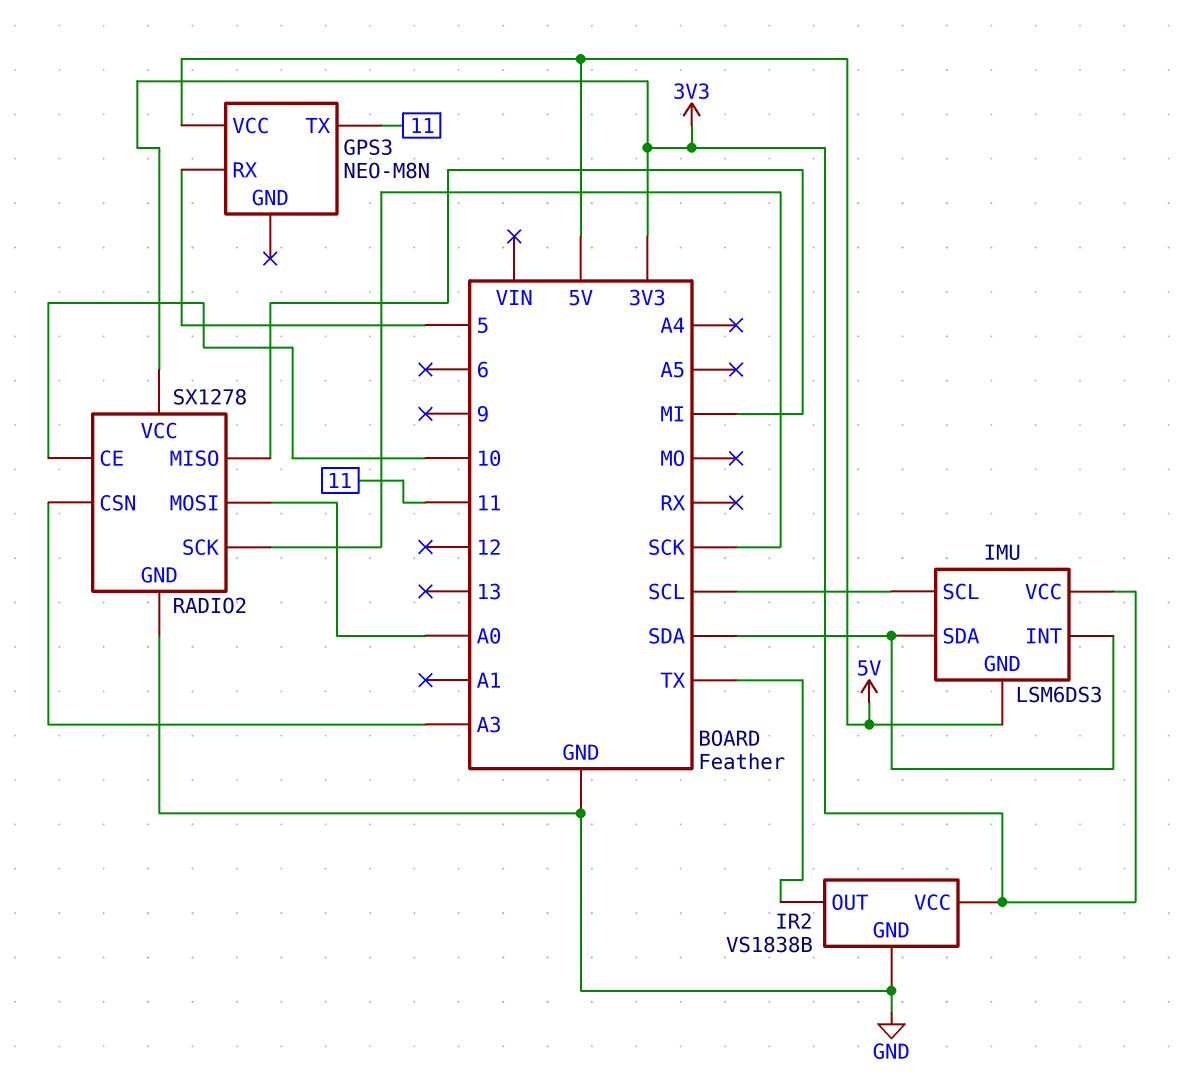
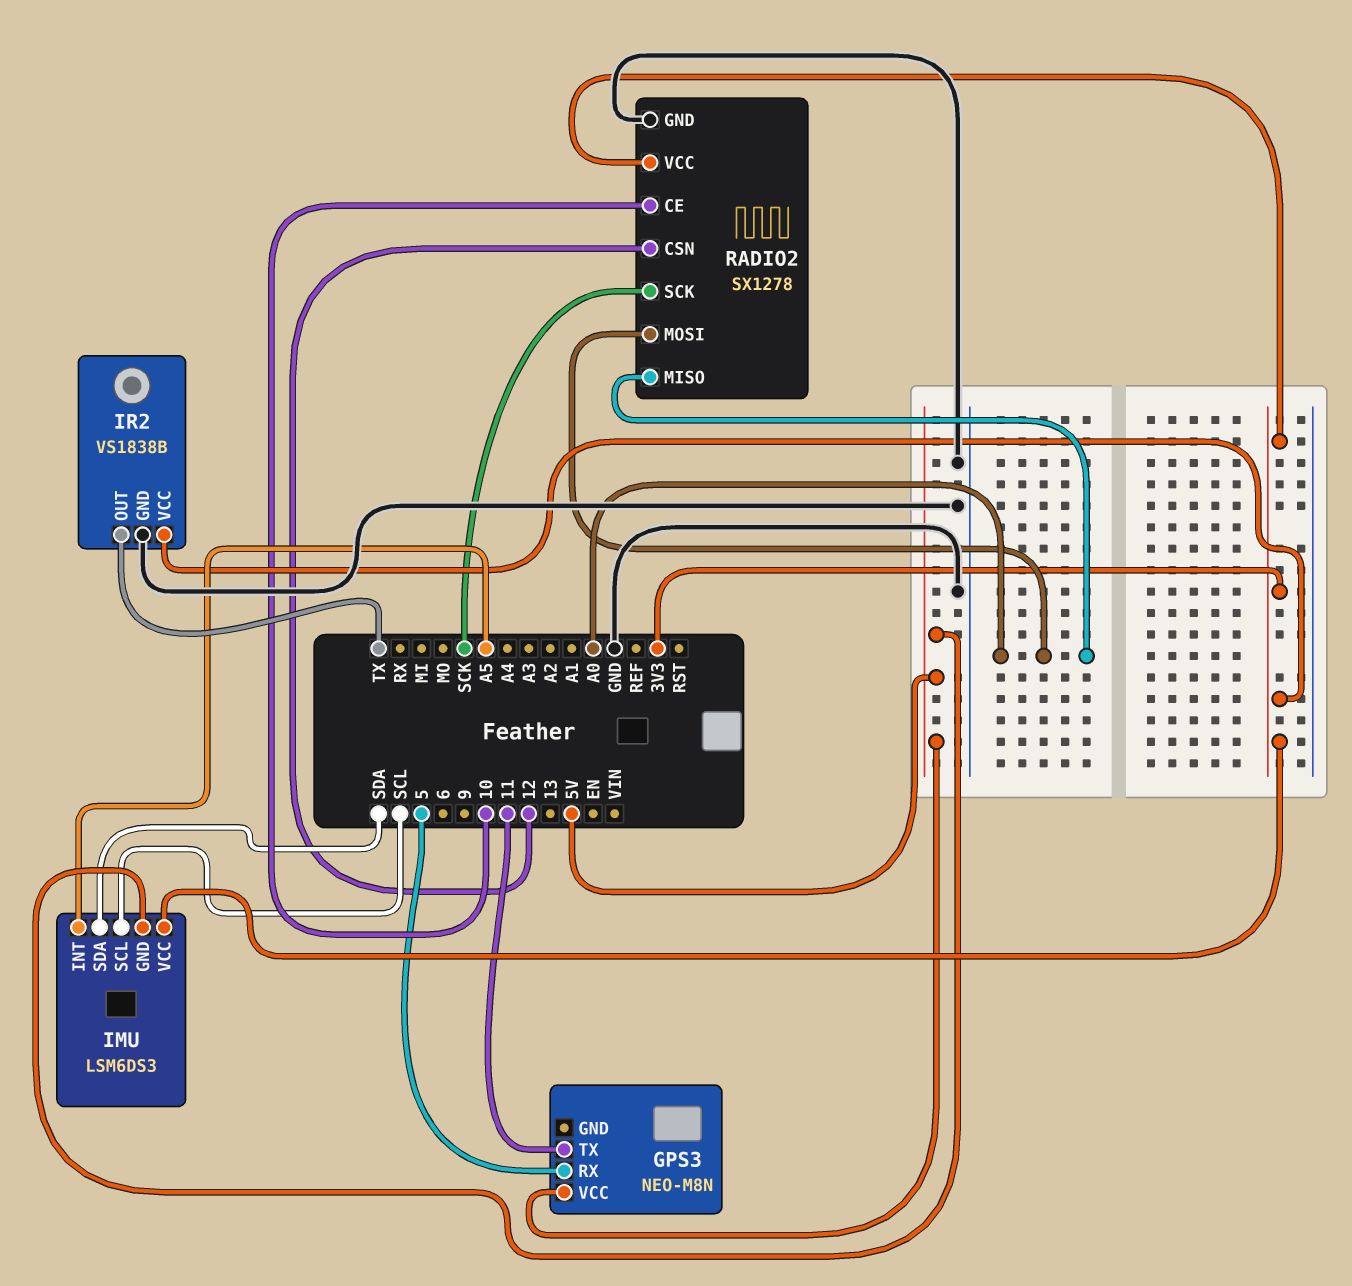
IMU pin INT: SDA -> A5
RADIO2 pin CSN: A3 -> 12
RADIO2 pin MISO: MI -> A0

